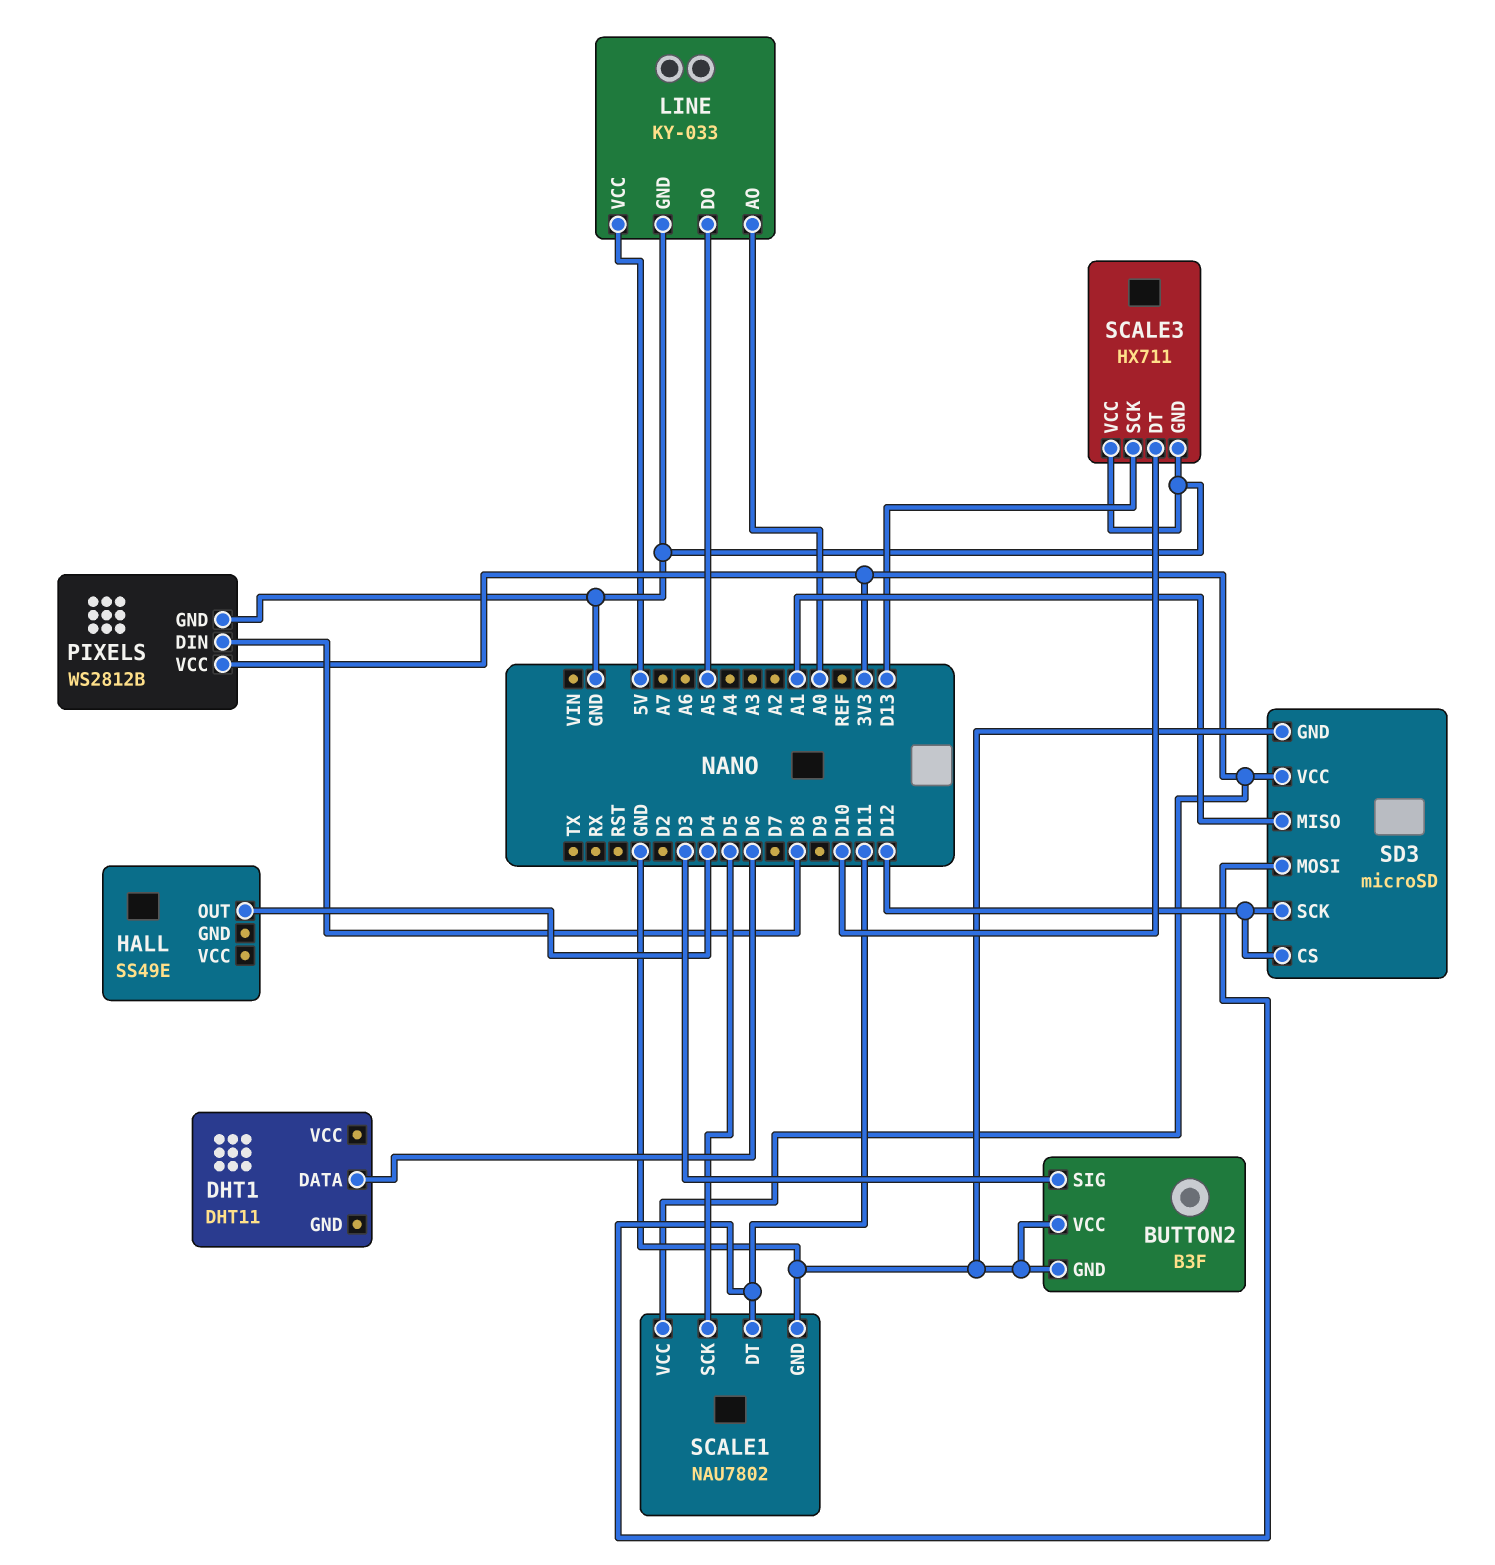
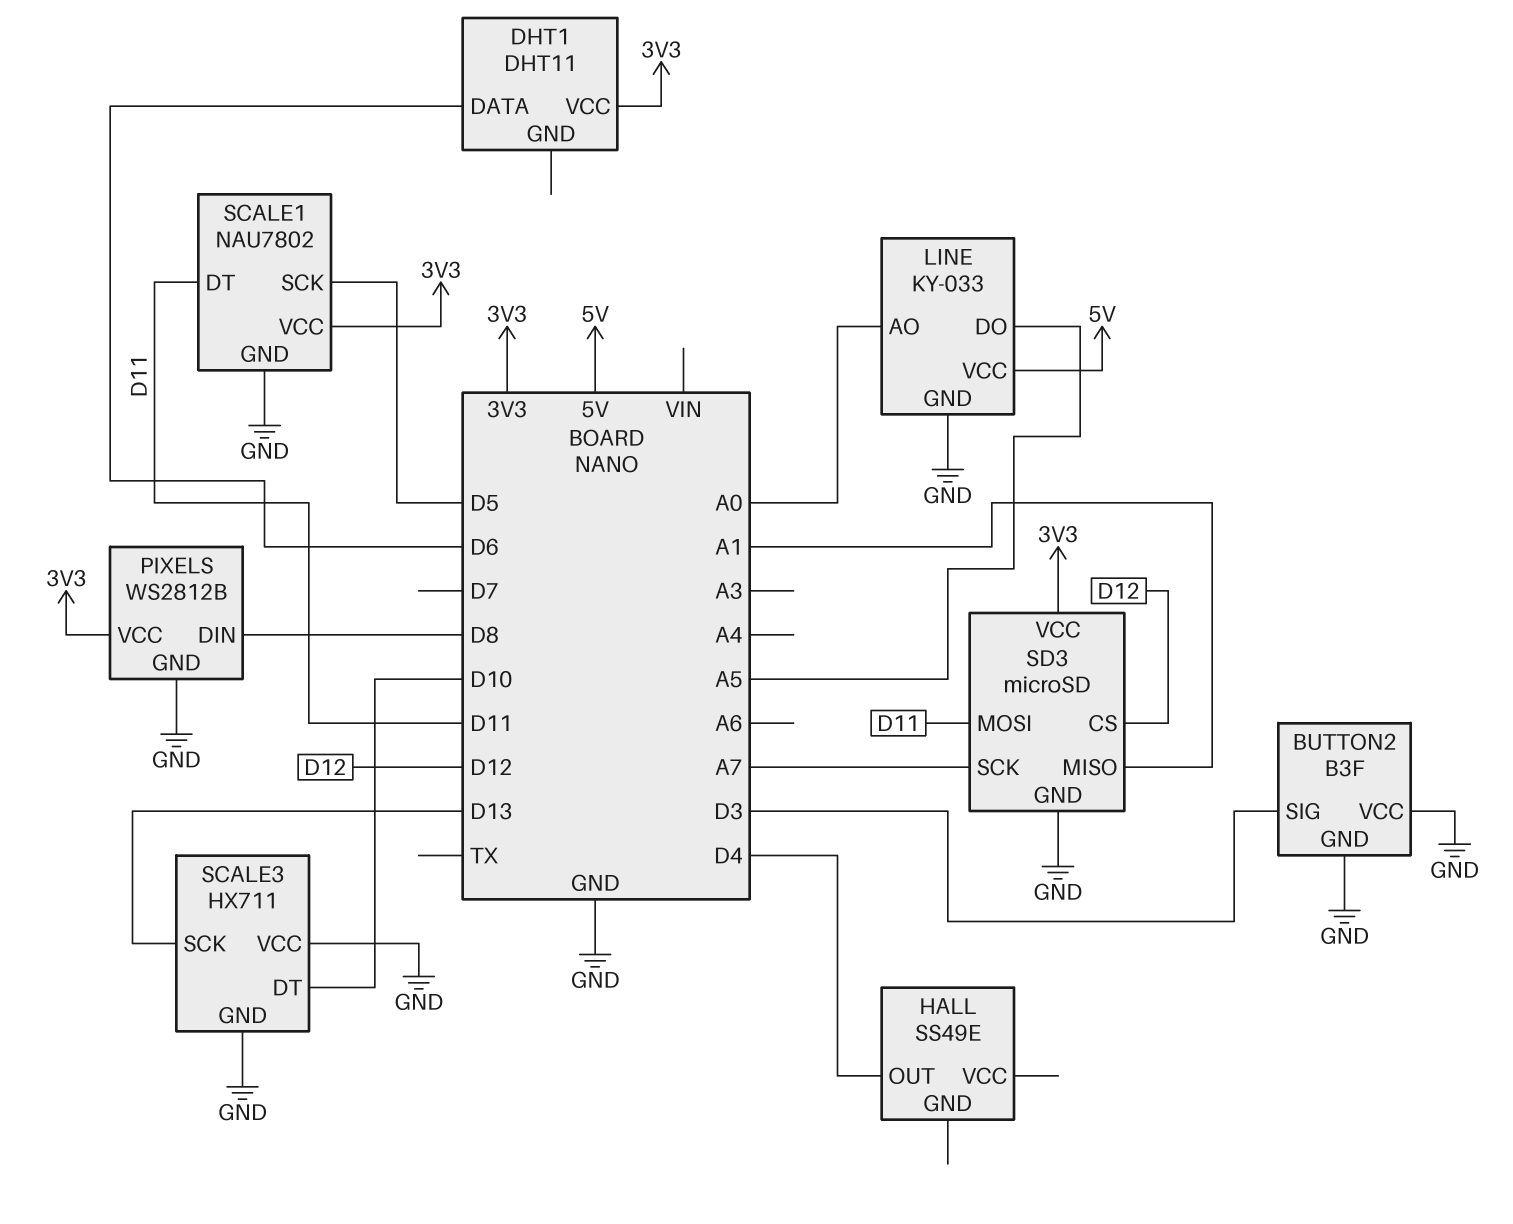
DHT1 pin VCC: none -> 3V3
SD3 pin SCK: D12 -> A7

